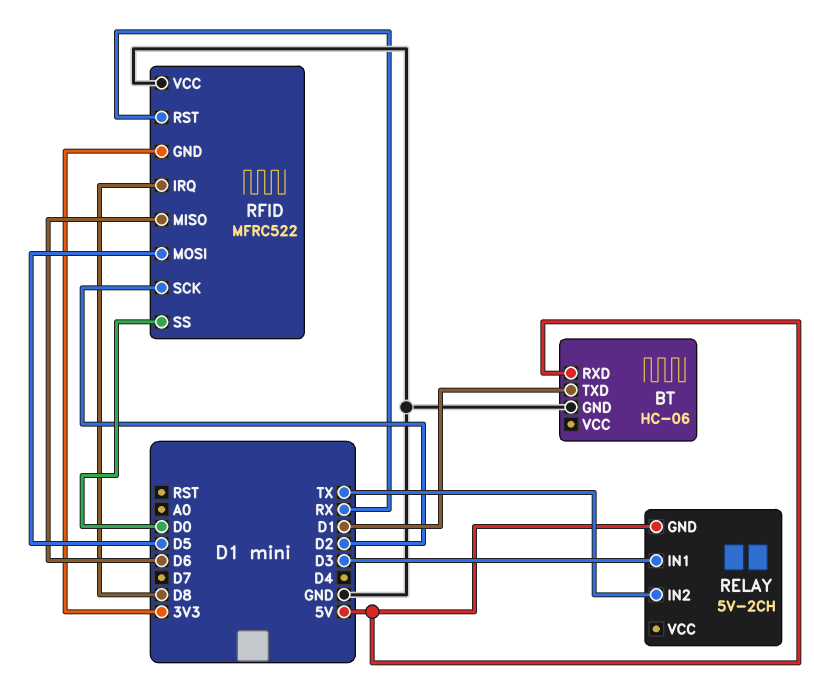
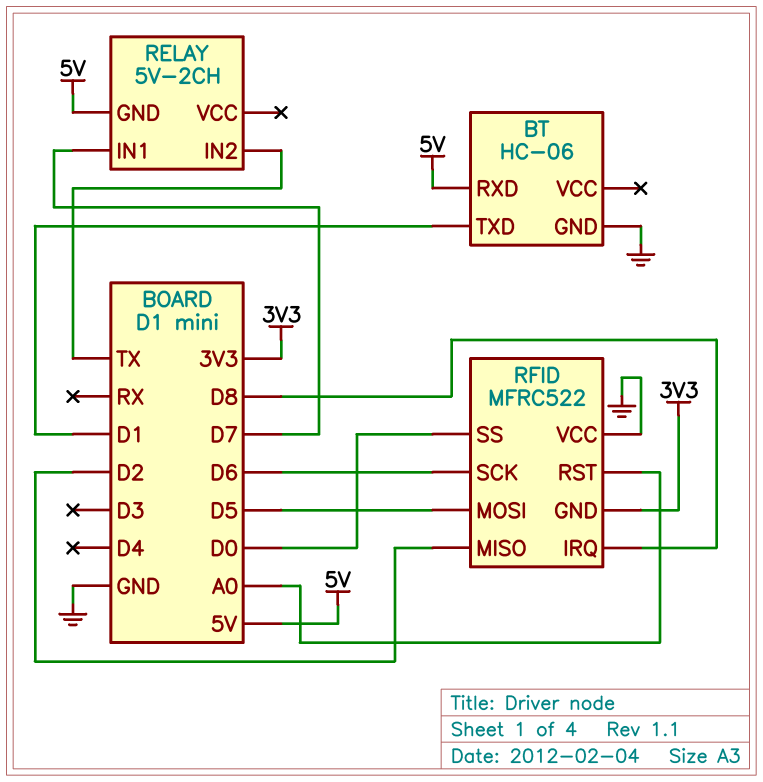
RELAY pin IN1: D3 -> D7
RFID pin MISO: D6 -> D2
RFID pin RST: RX -> A0
RFID pin SCK: D2 -> D6

